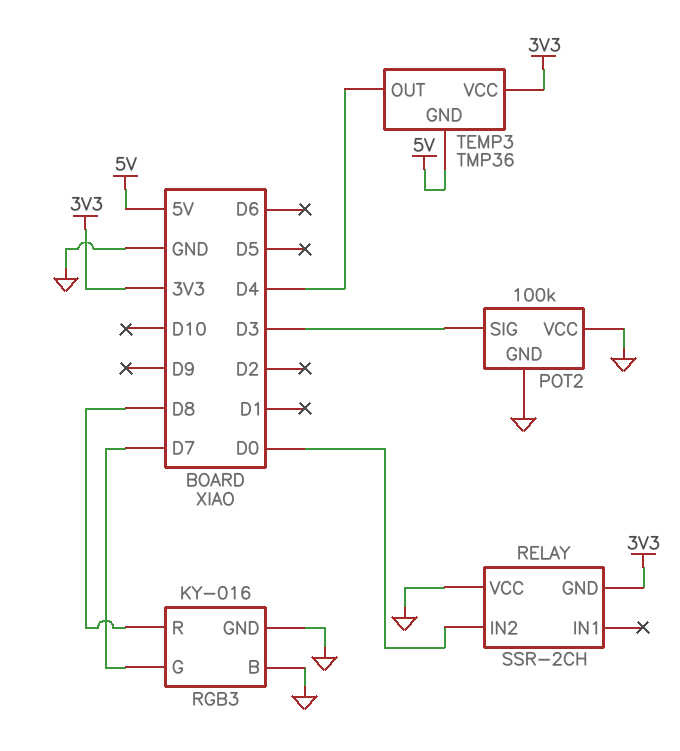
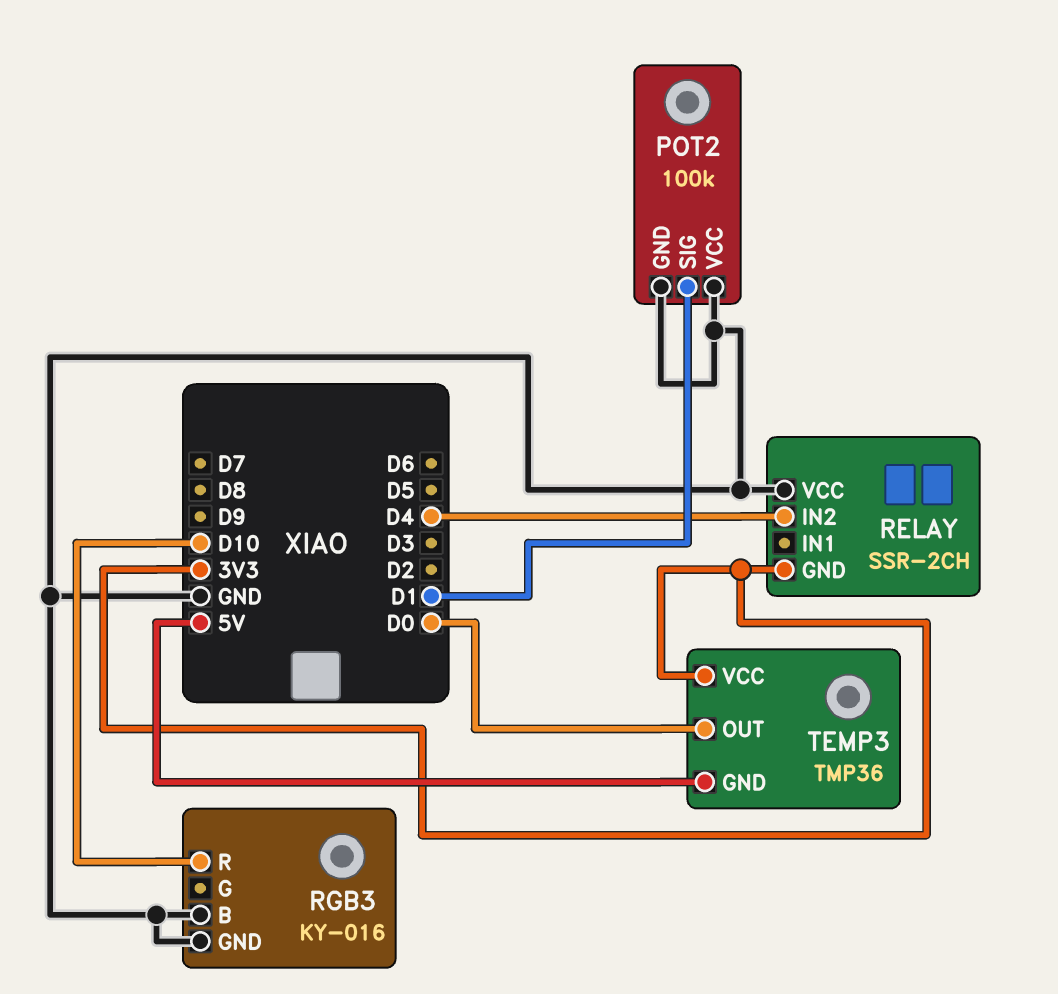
POT2 pin SIG: D3 -> D1
RELAY pin IN2: D0 -> D4
RGB3 pin G: D7 -> none
RGB3 pin R: D8 -> D10
TEMP3 pin OUT: D4 -> D0

